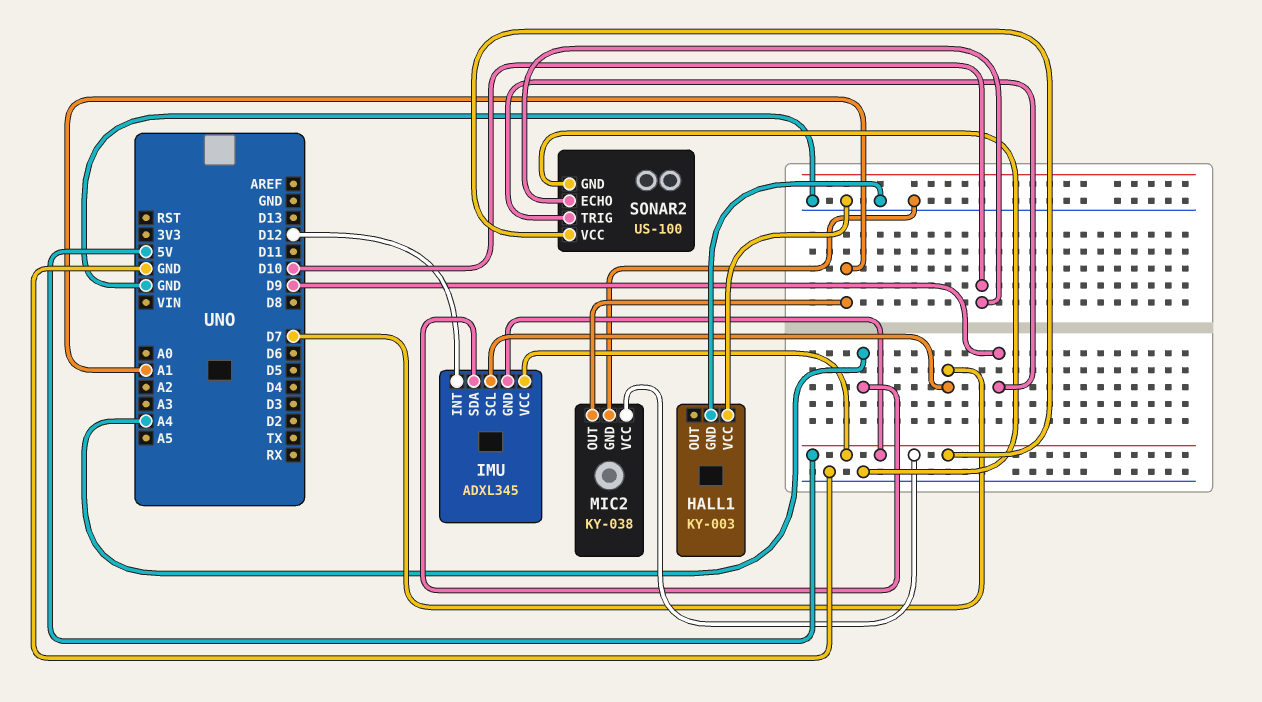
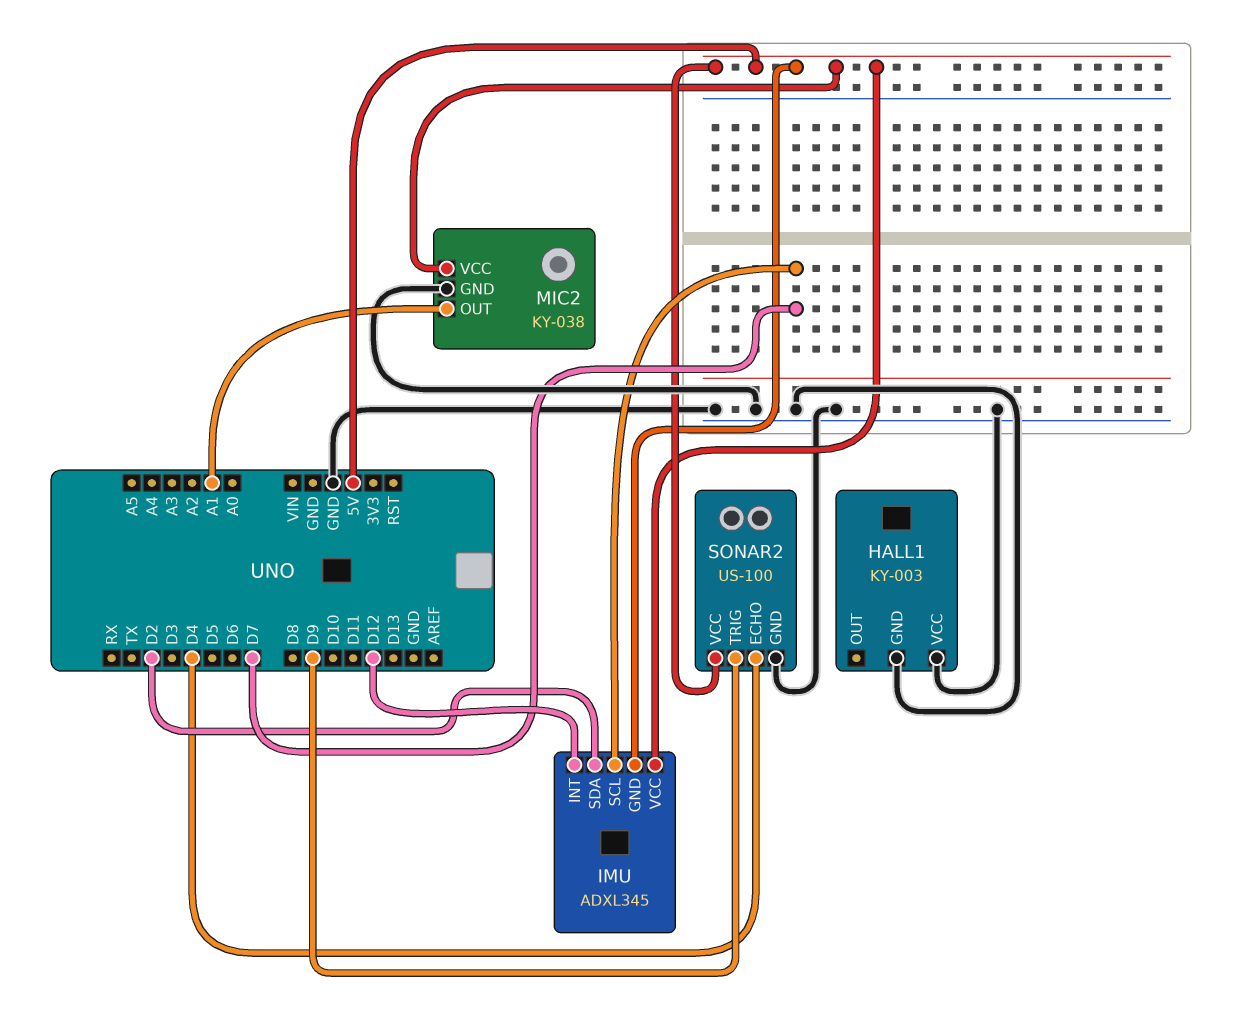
IMU pin SDA: A4 -> D2
SONAR2 pin ECHO: D10 -> D4

